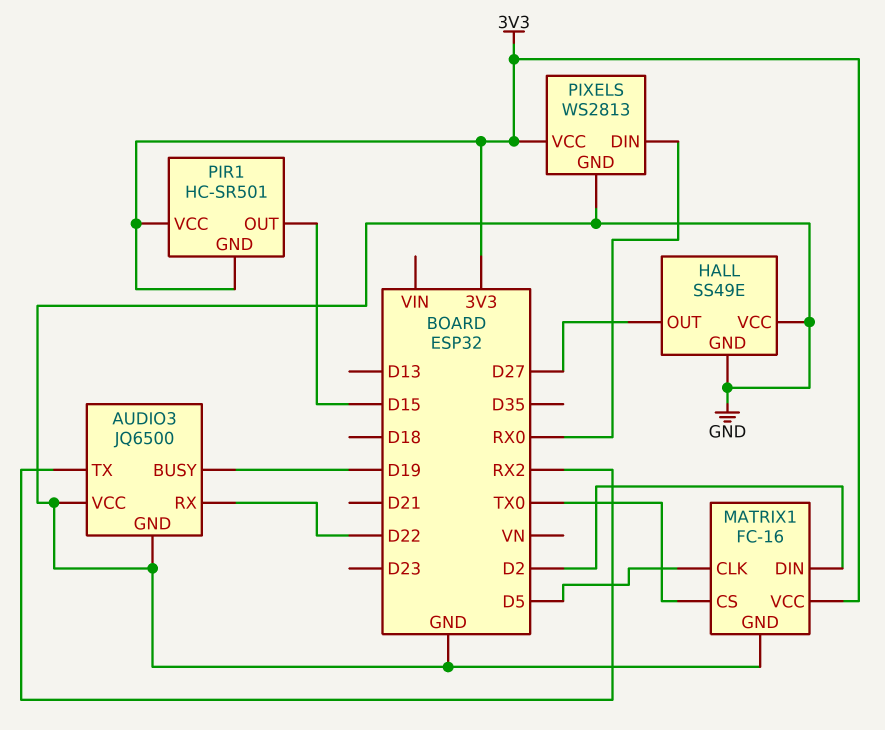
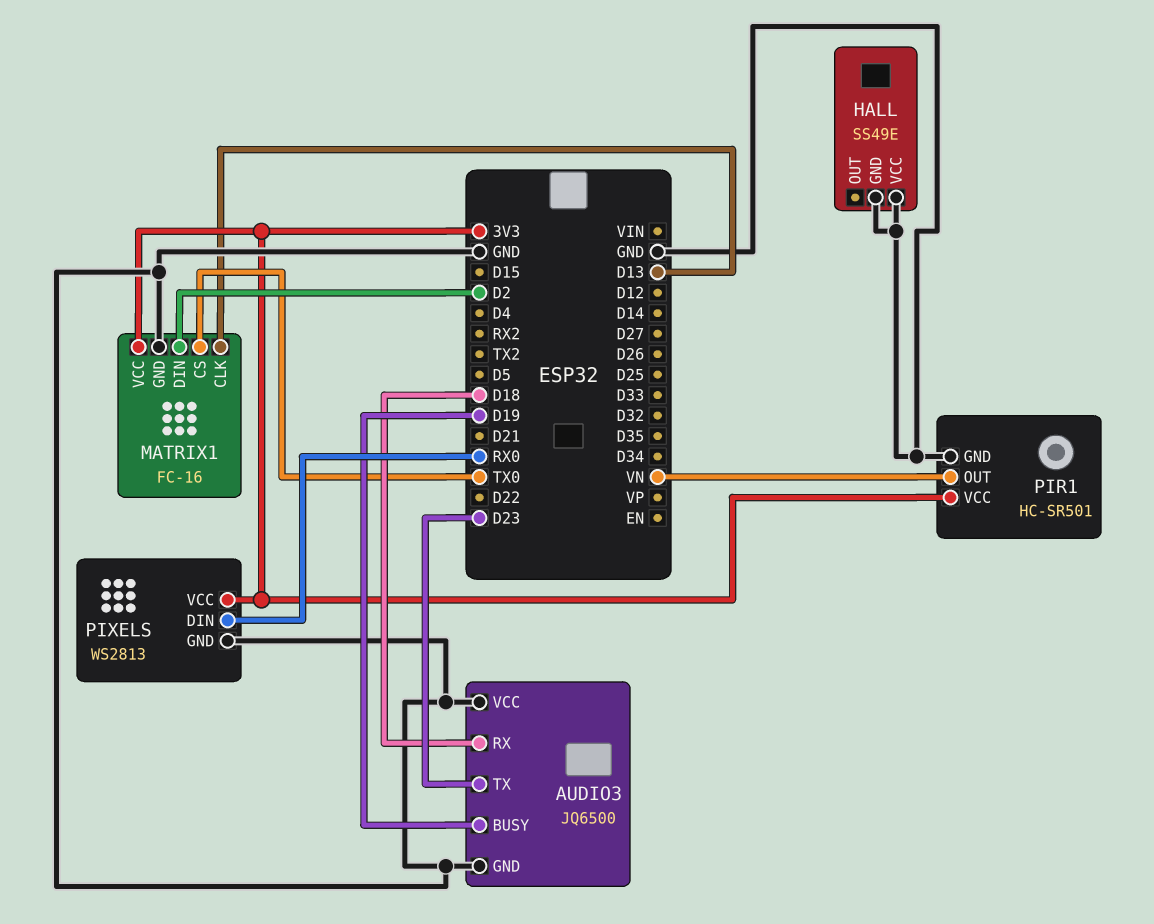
AUDIO3 pin RX: D22 -> D18
AUDIO3 pin TX: RX2 -> D23
HALL pin OUT: D27 -> none
MATRIX1 pin CLK: D5 -> D13
PIR1 pin GND: 3V3 -> GND
PIR1 pin OUT: D15 -> VN

